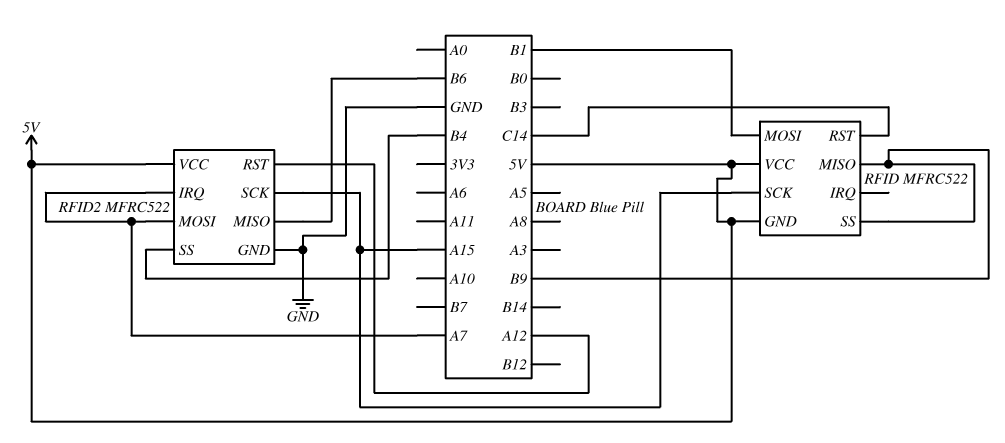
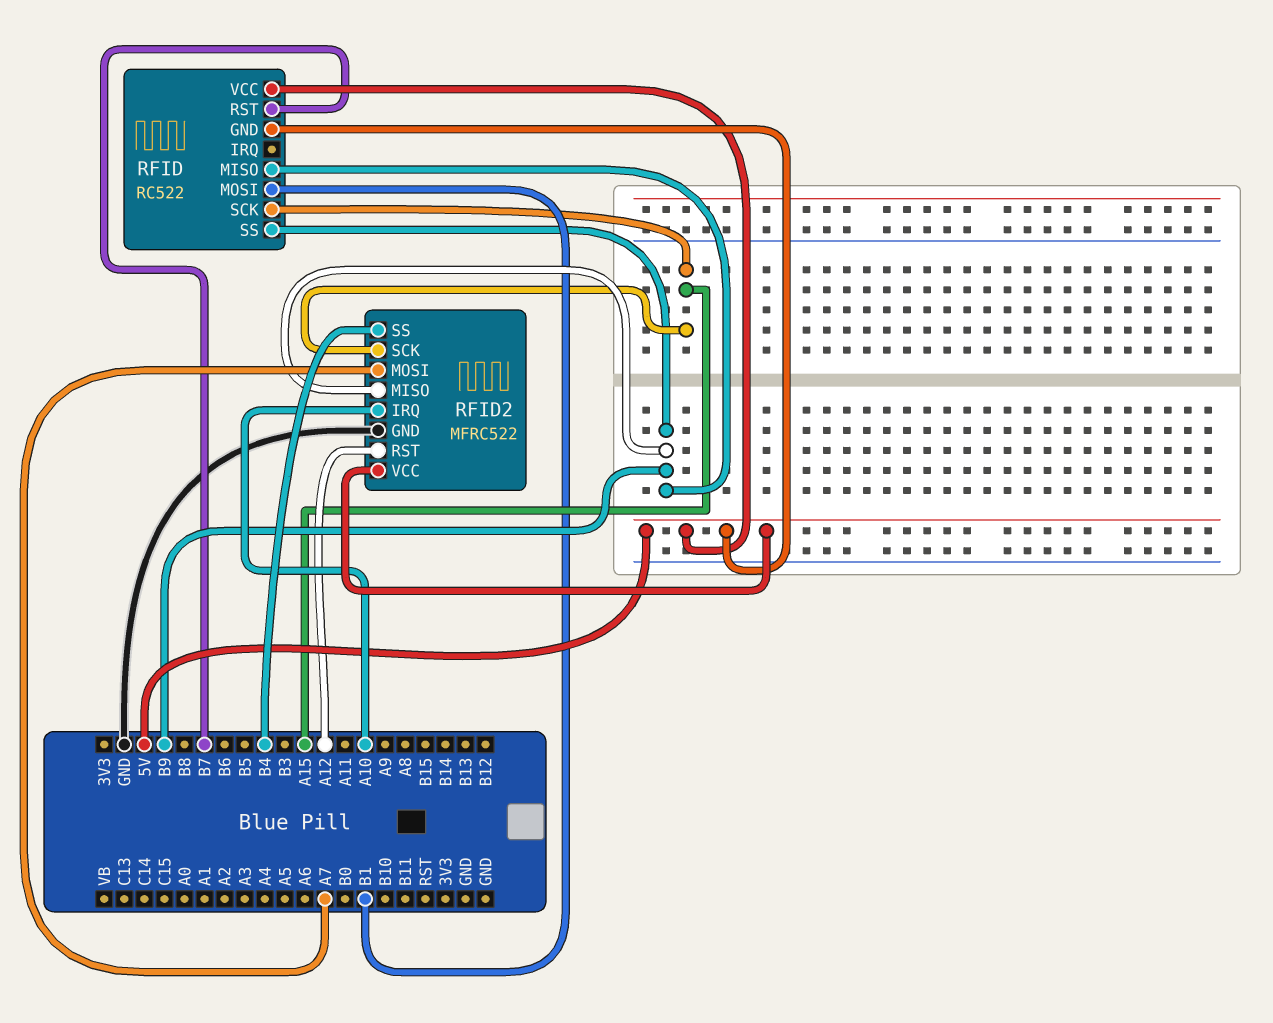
RFID: MFRC522 -> RC522
RFID pin RST: C14 -> B7
RFID2 pin IRQ: A7 -> A10
RFID2 pin MISO: B6 -> B9

